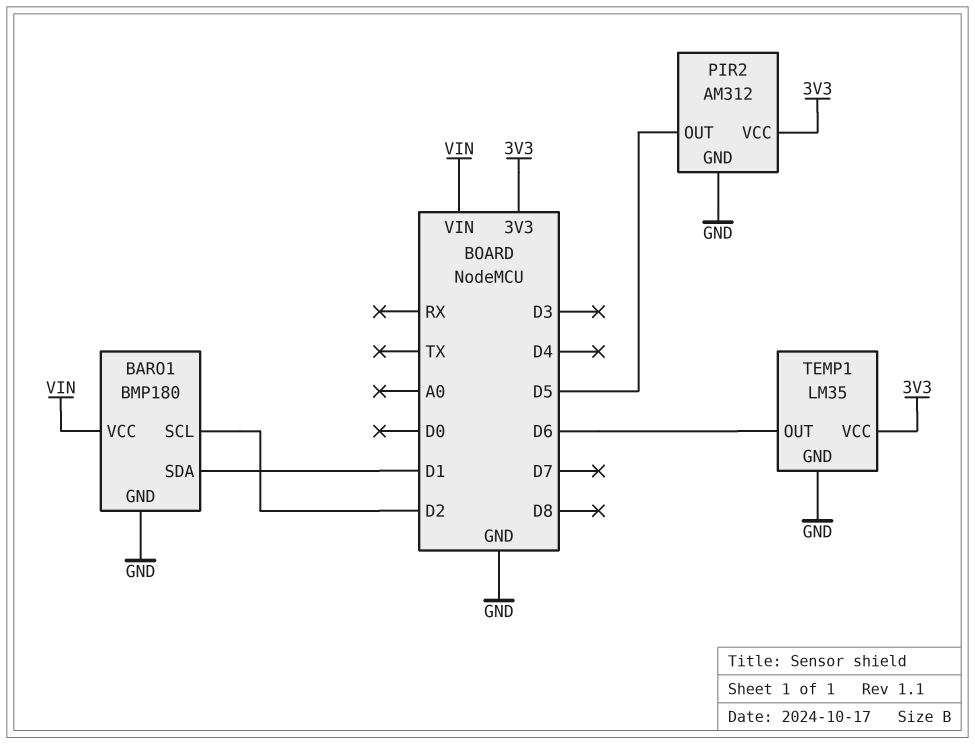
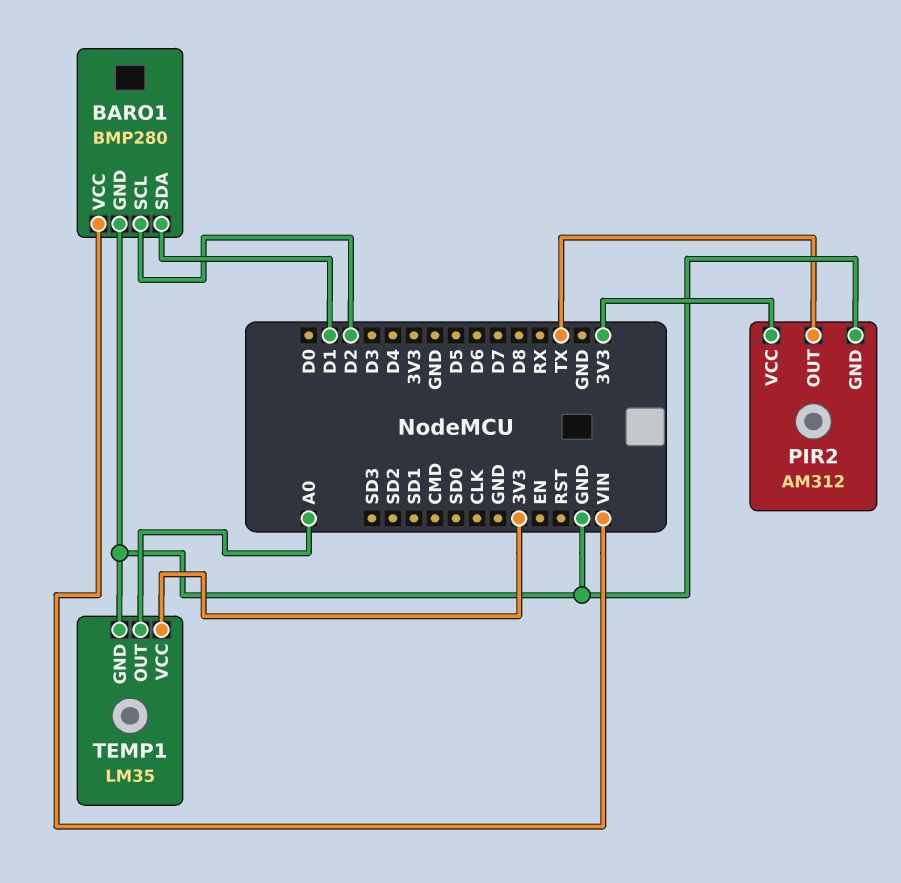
BARO1: BMP180 -> BMP280
PIR2 pin OUT: D5 -> TX
TEMP1 pin OUT: D6 -> A0

